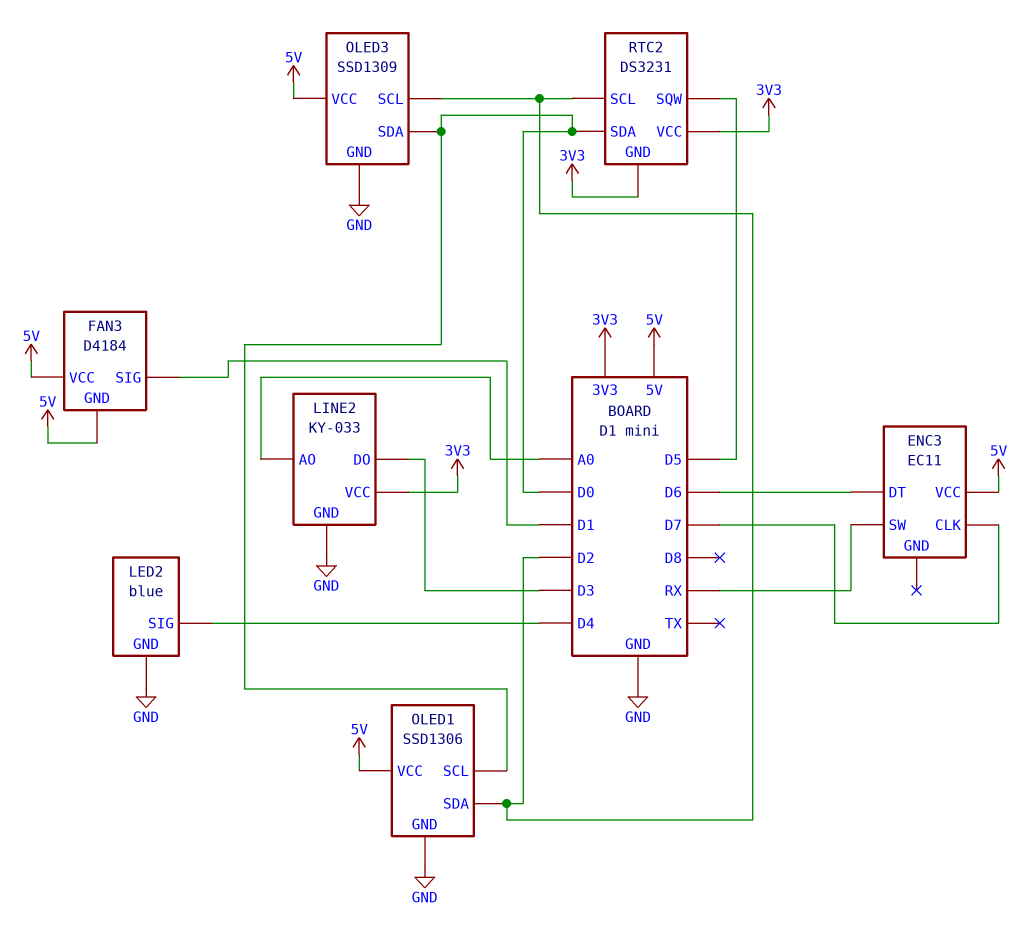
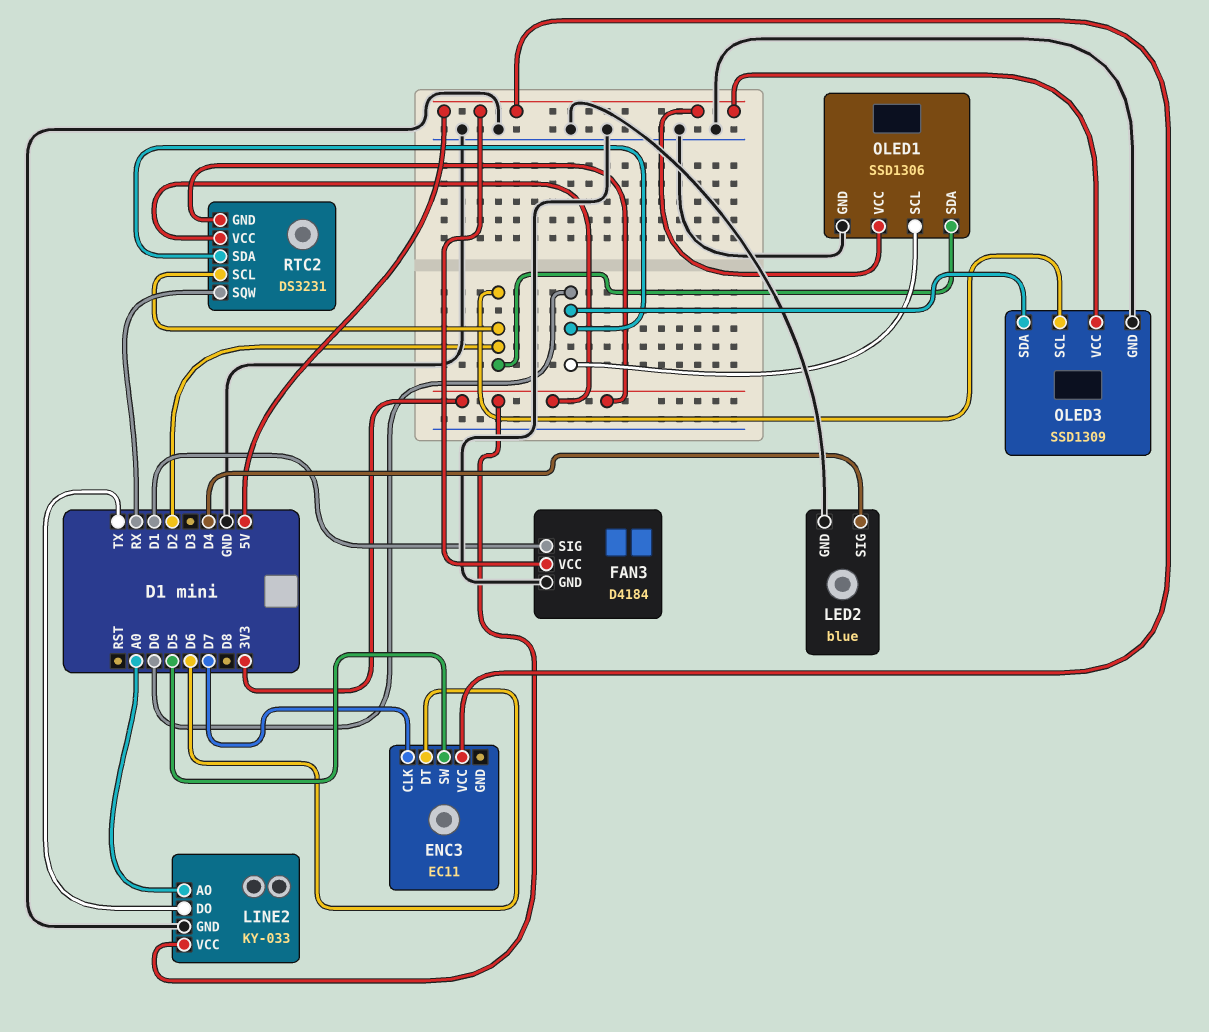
ENC3 pin SW: RX -> D5
FAN3 pin GND: 5V -> GND
LINE2 pin DO: D3 -> TX
RTC2 pin SQW: D5 -> RX

